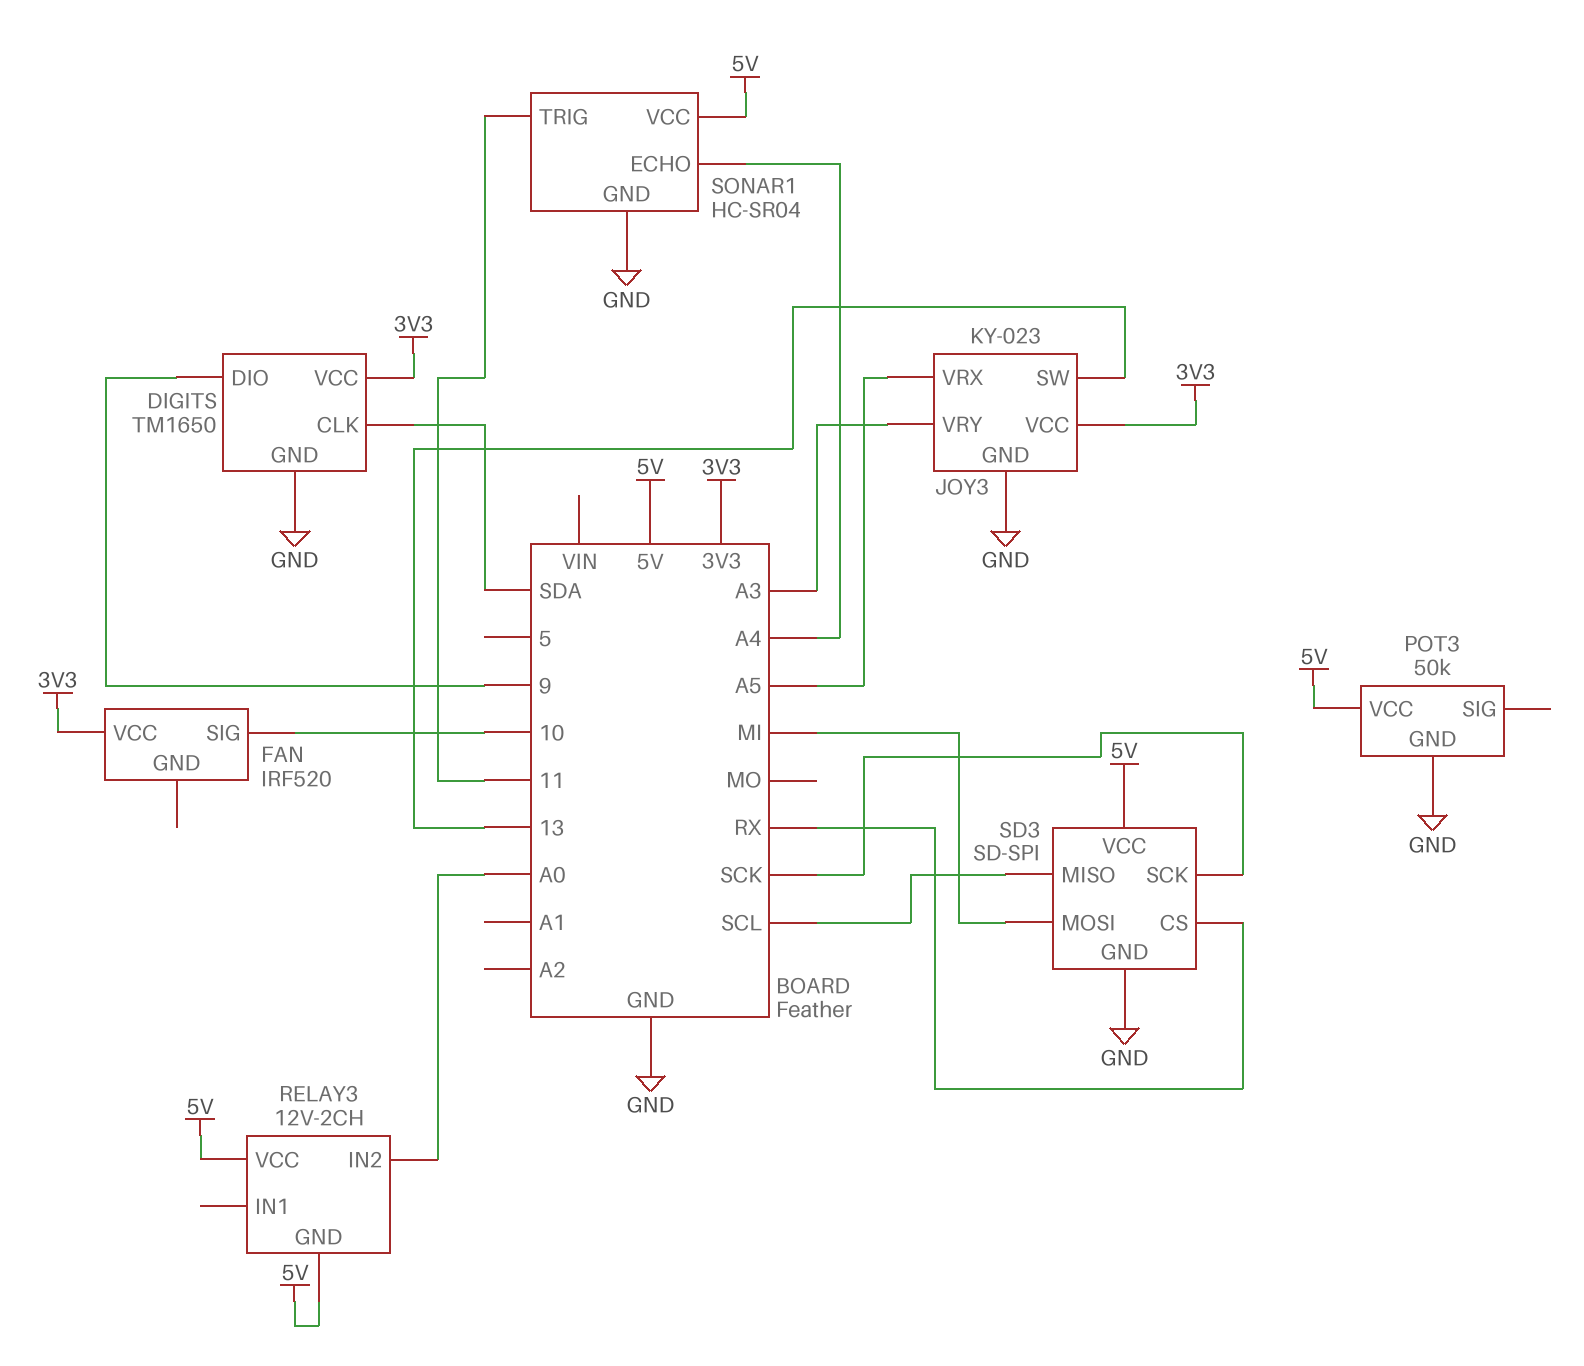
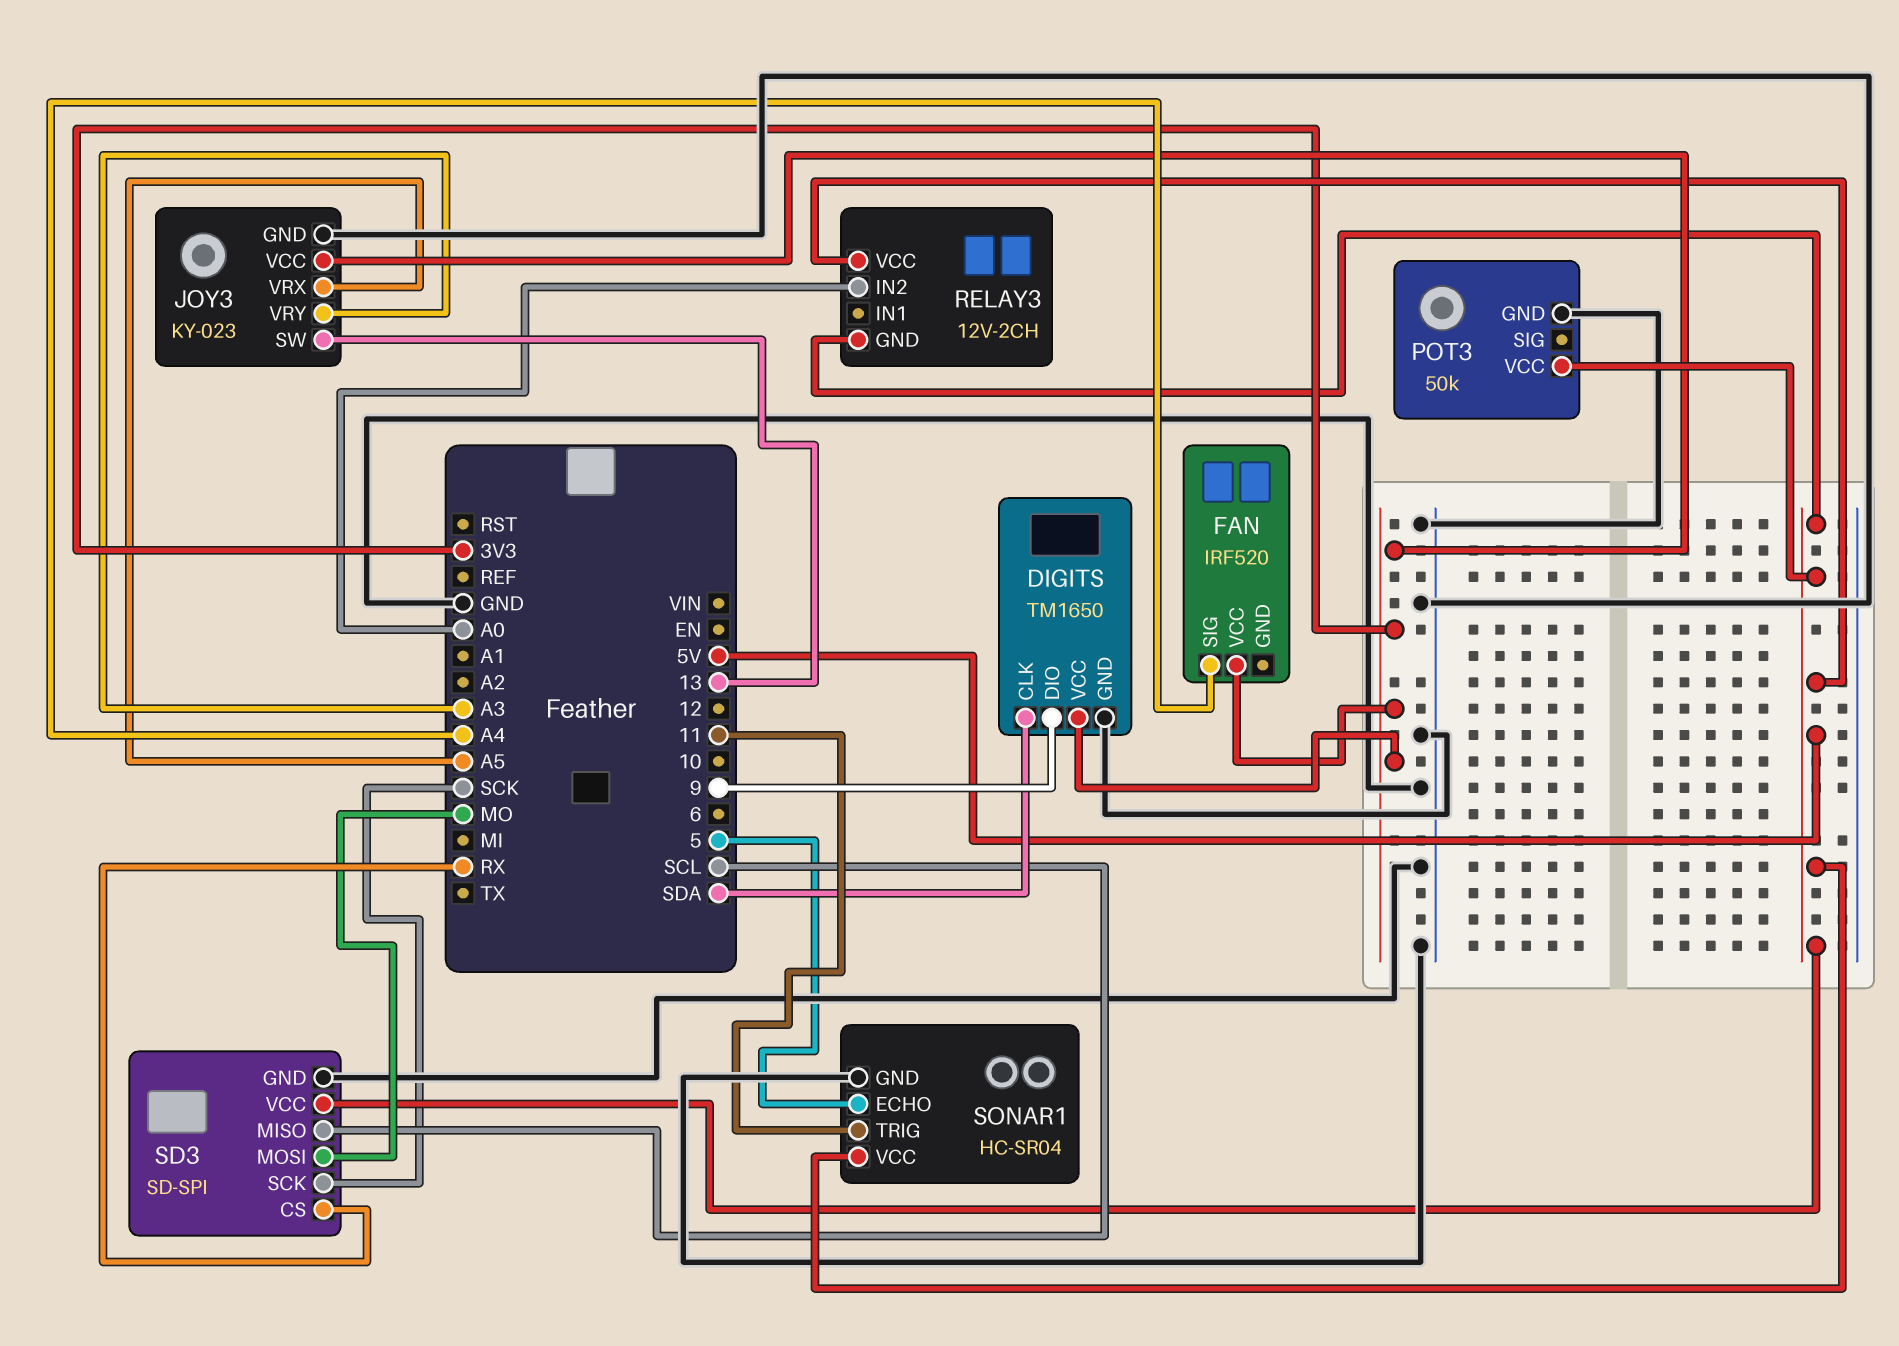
FAN pin SIG: 10 -> A4
SD3 pin MOSI: MI -> MO
SONAR1 pin ECHO: A4 -> 5

